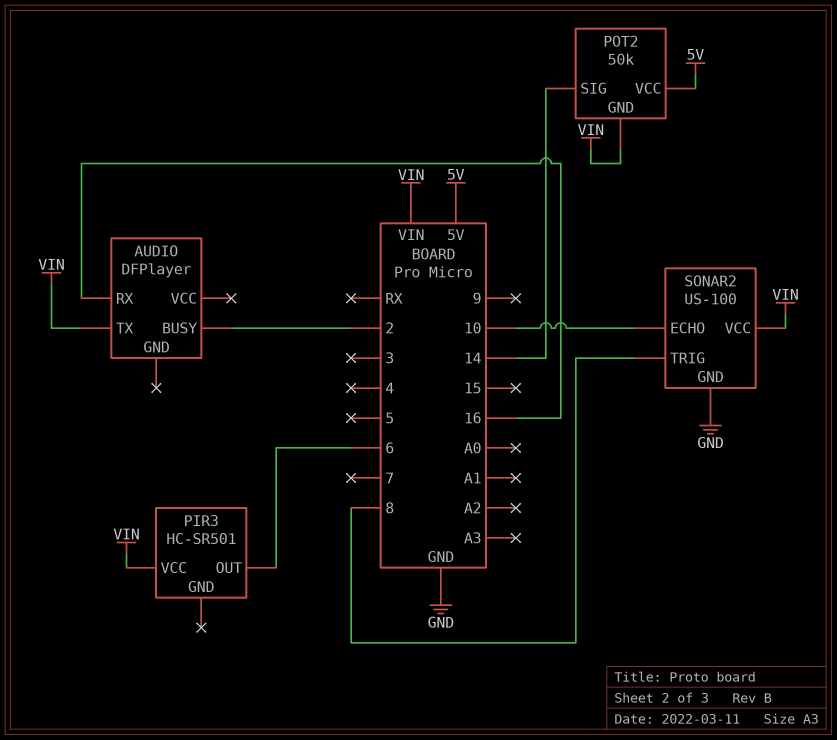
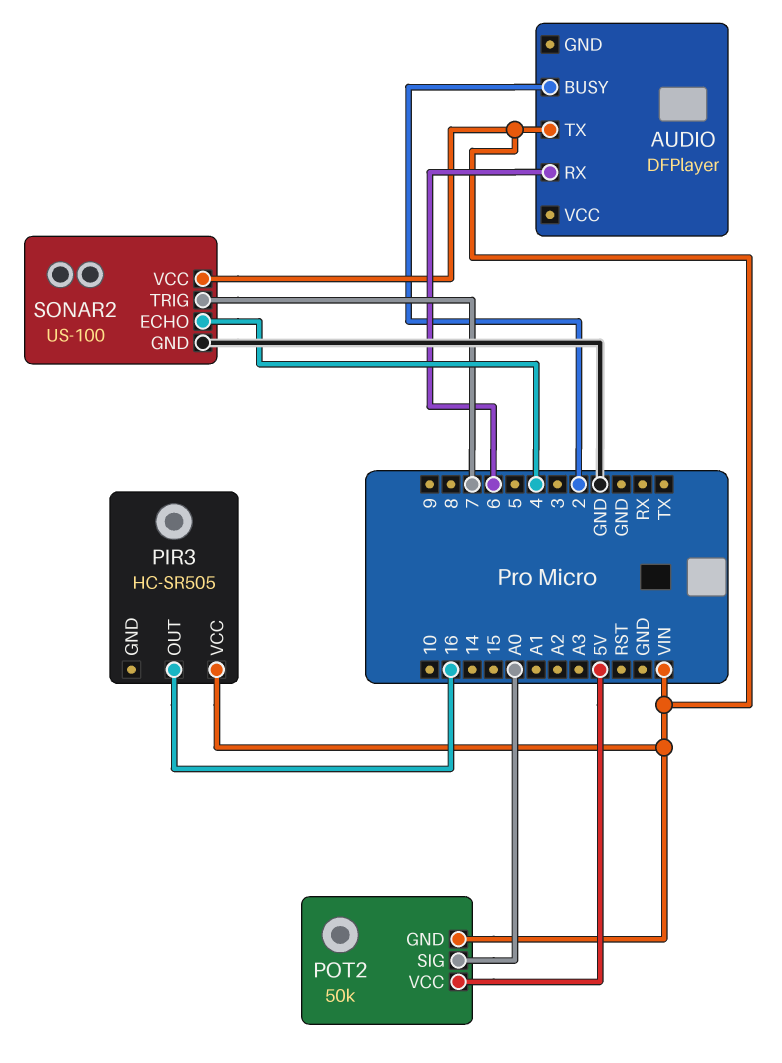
AUDIO pin RX: 16 -> 6
PIR3: HC-SR501 -> HC-SR505
PIR3 pin OUT: 6 -> 16
POT2 pin SIG: 14 -> A0
SONAR2 pin ECHO: 10 -> 4
SONAR2 pin TRIG: 8 -> 7

